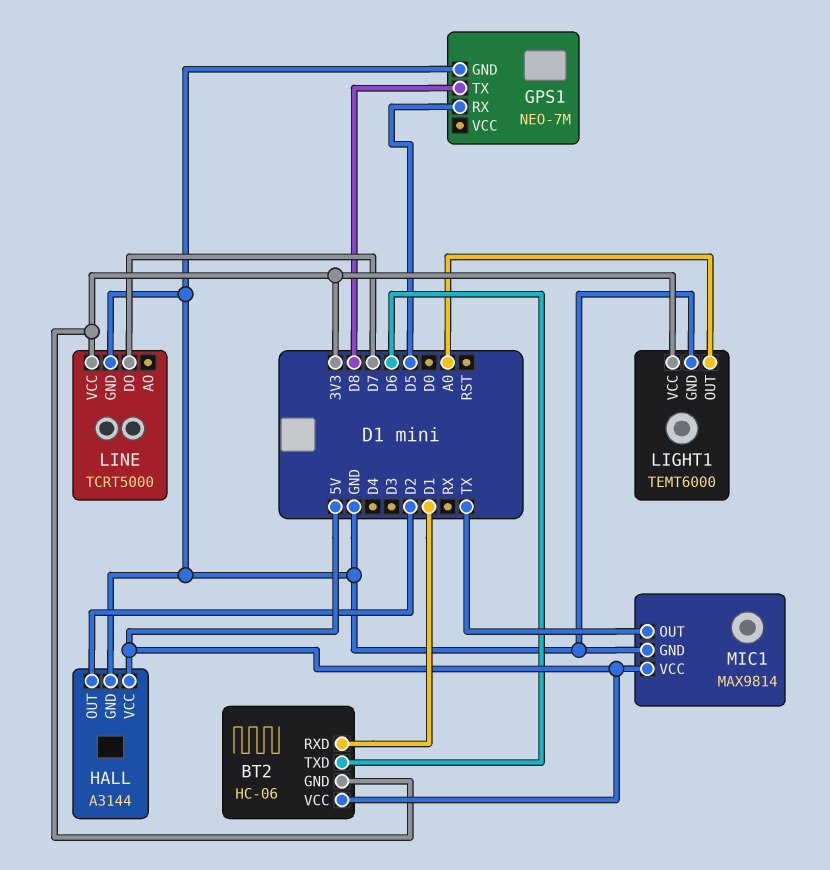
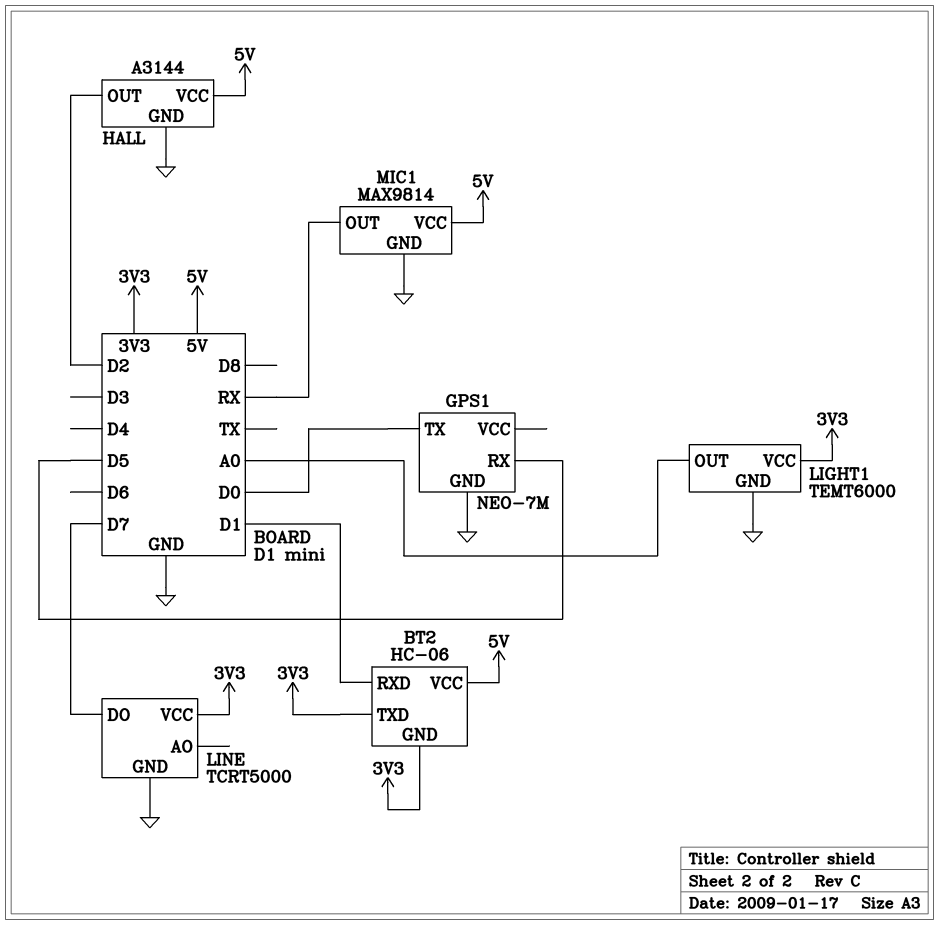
BT2 pin TXD: D6 -> 3V3
GPS1 pin TX: D8 -> D0
MIC1 pin OUT: TX -> RX

